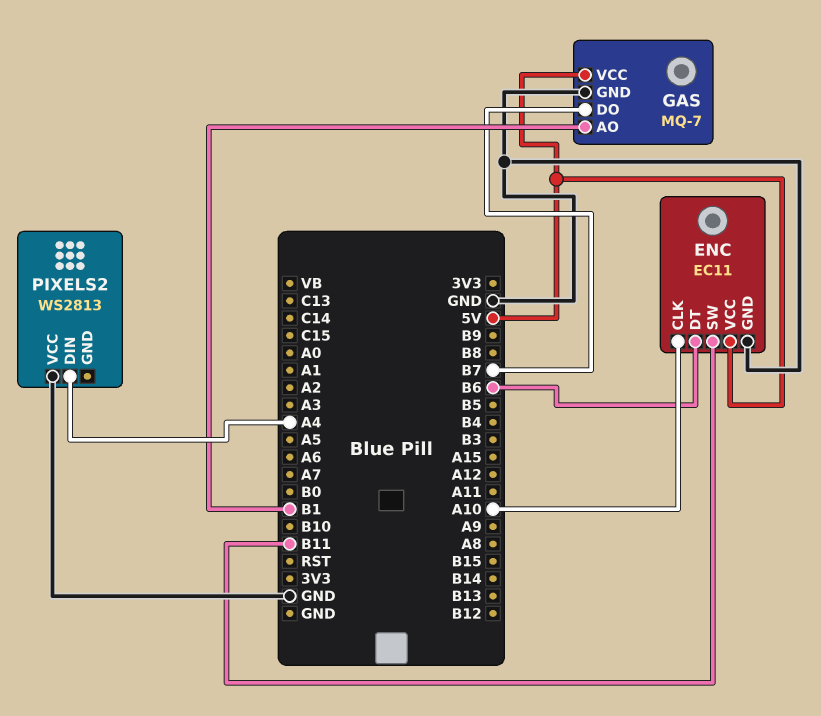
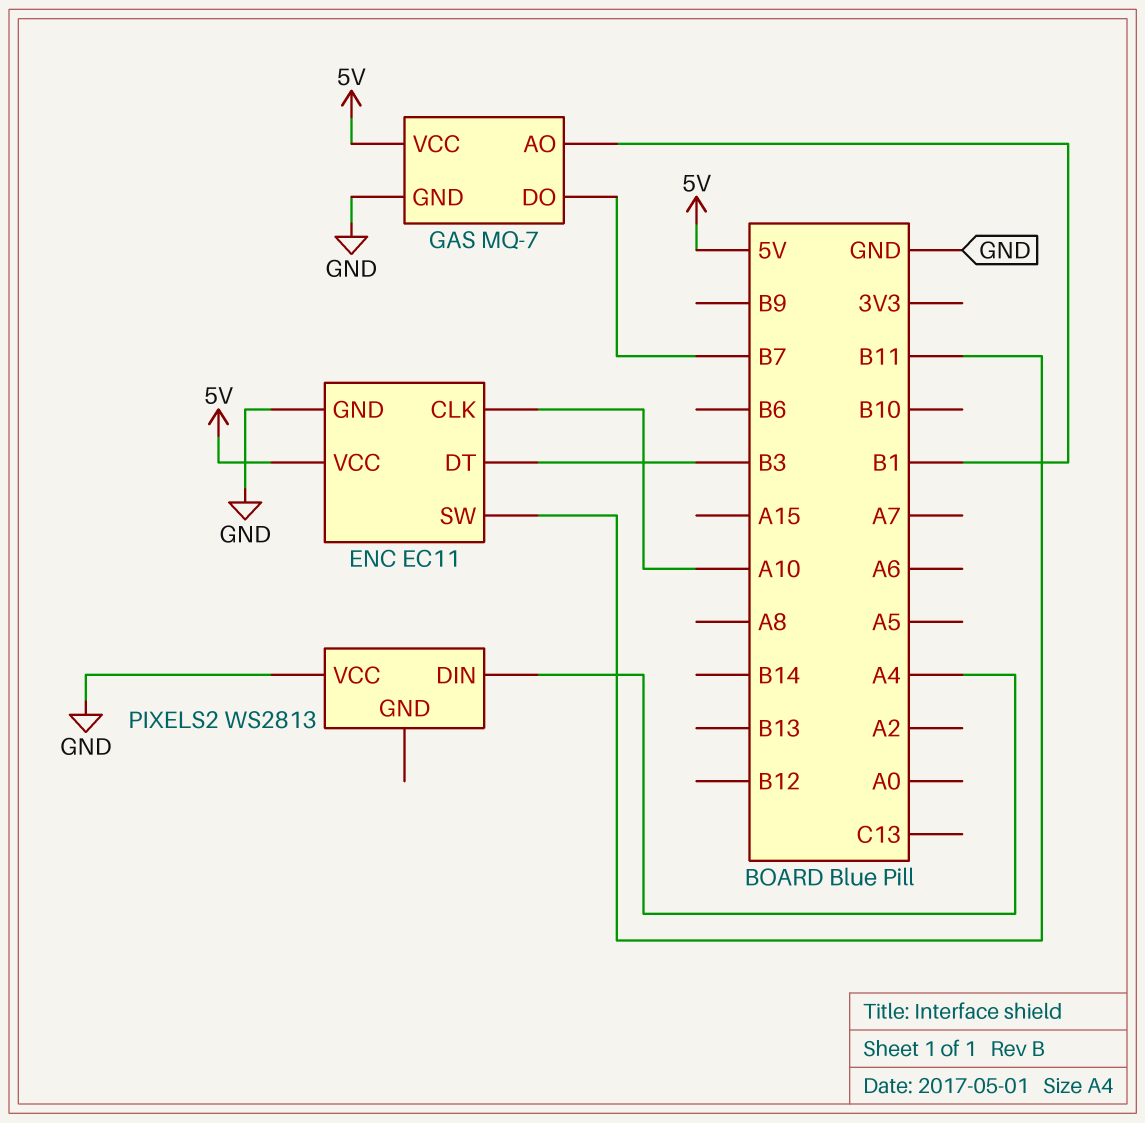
ENC pin DT: B6 -> B3

